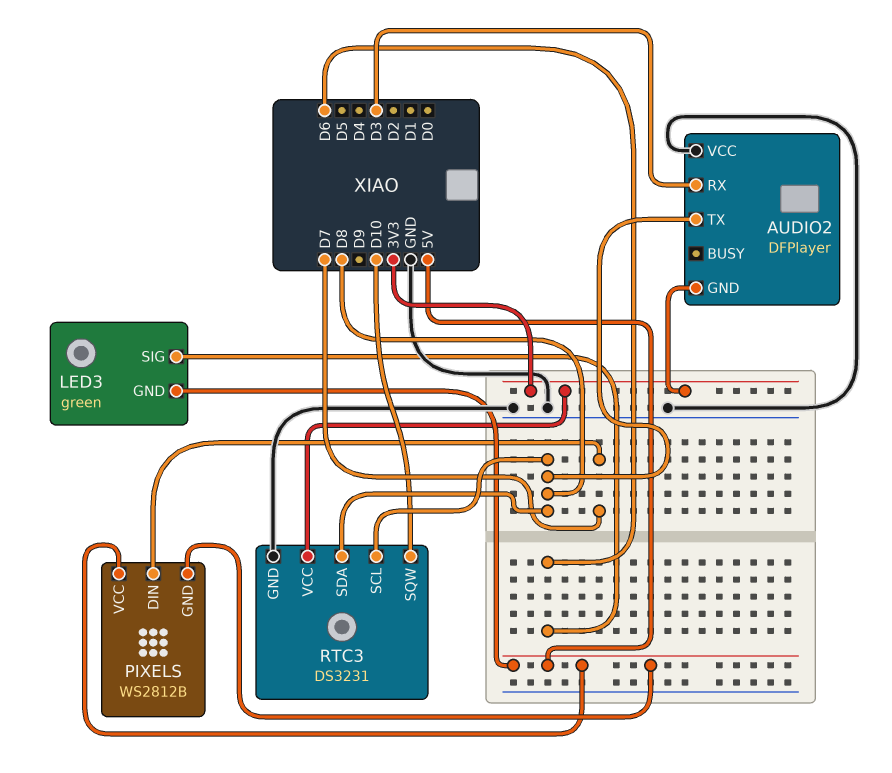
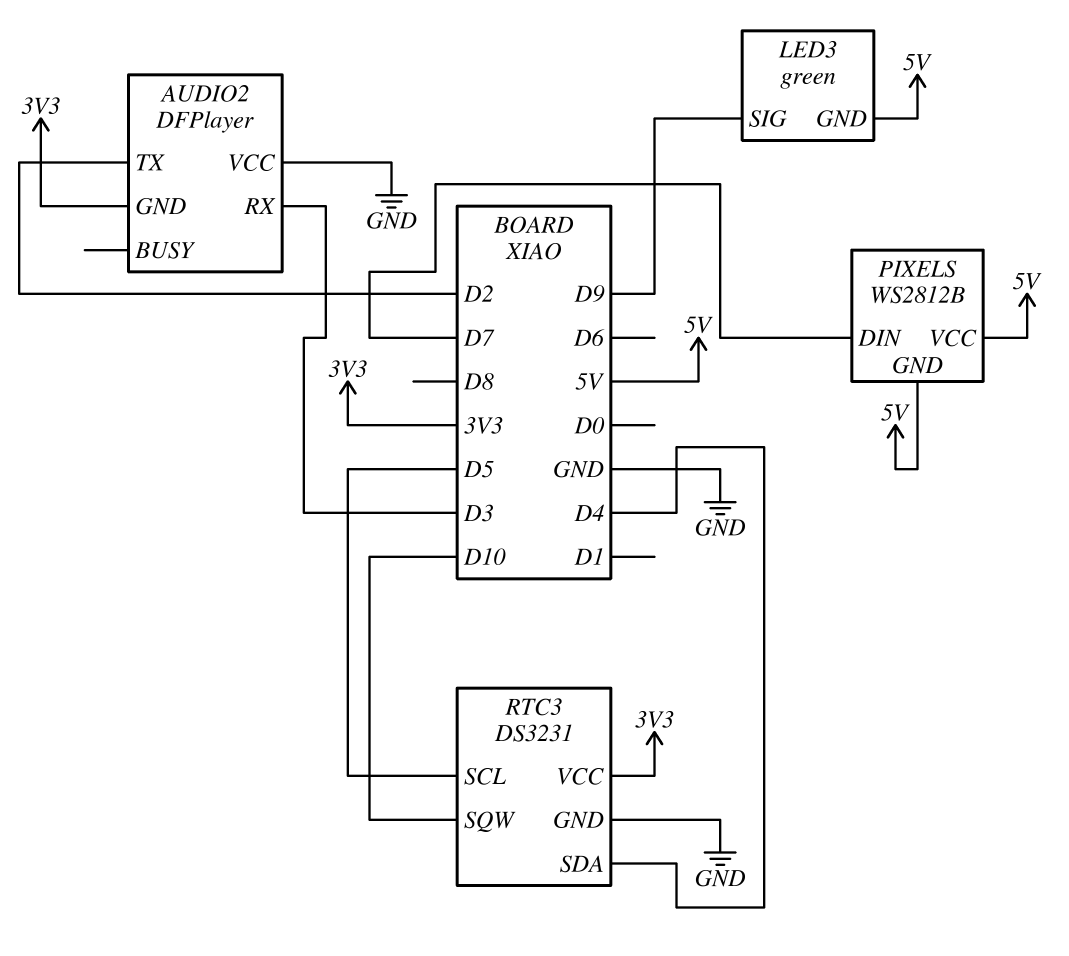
AUDIO2 pin TX: D8 -> D2
LED3 pin SIG: D6 -> D9
RTC3 pin SCL: D8 -> D5
RTC3 pin SDA: D8 -> D4

